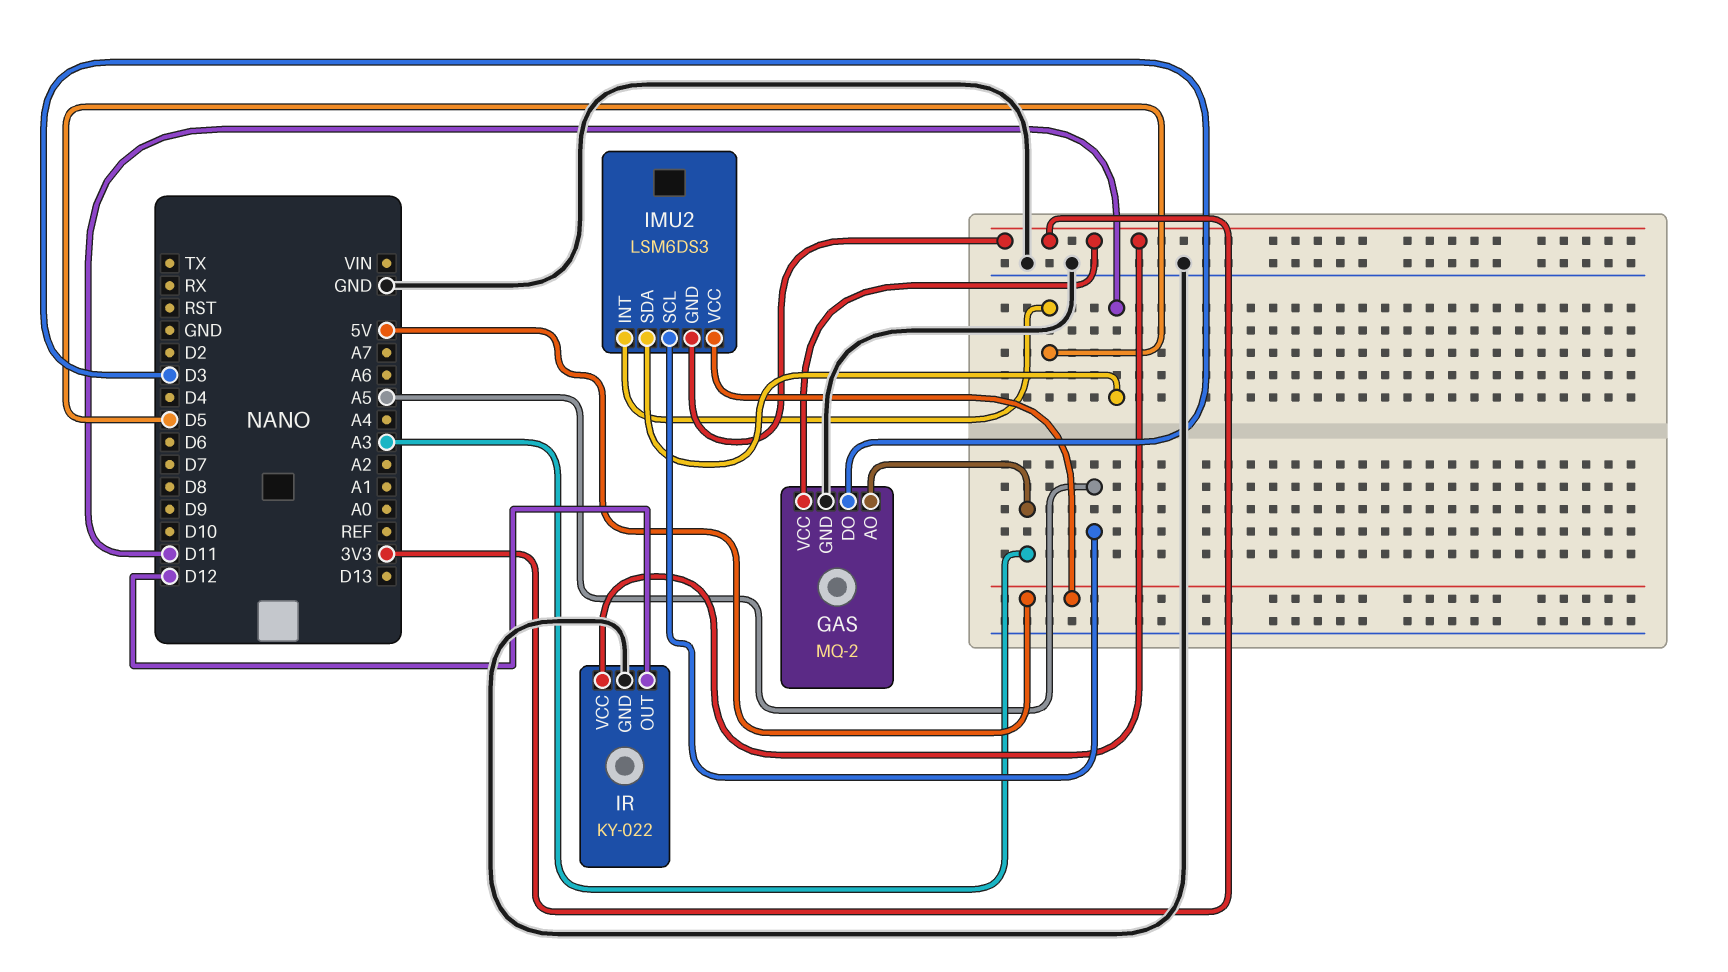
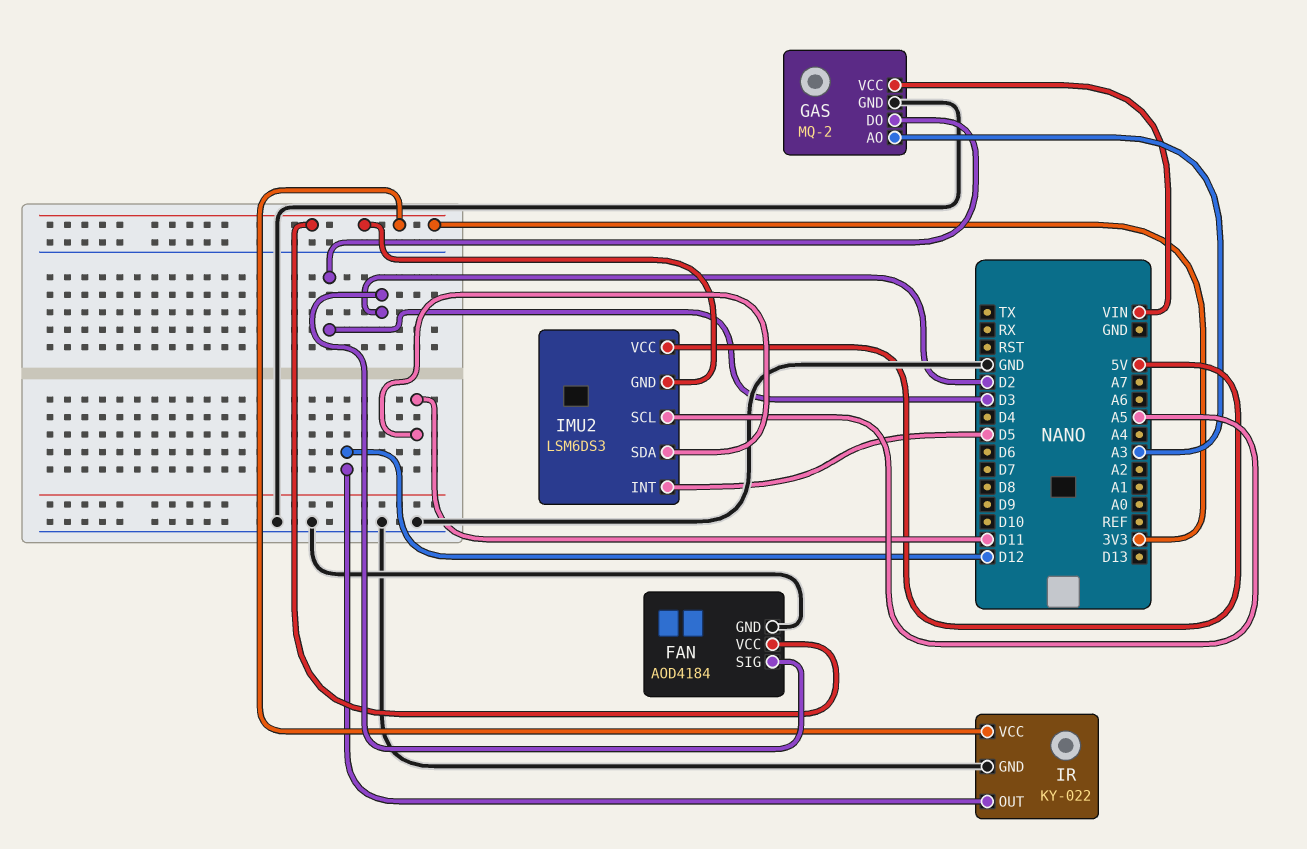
FAN: none -> AOD4184
FAN pin GND: none -> GND
FAN pin SIG: none -> D2
FAN pin VCC: none -> 3V3
GAS pin VCC: 3V3 -> VIN

